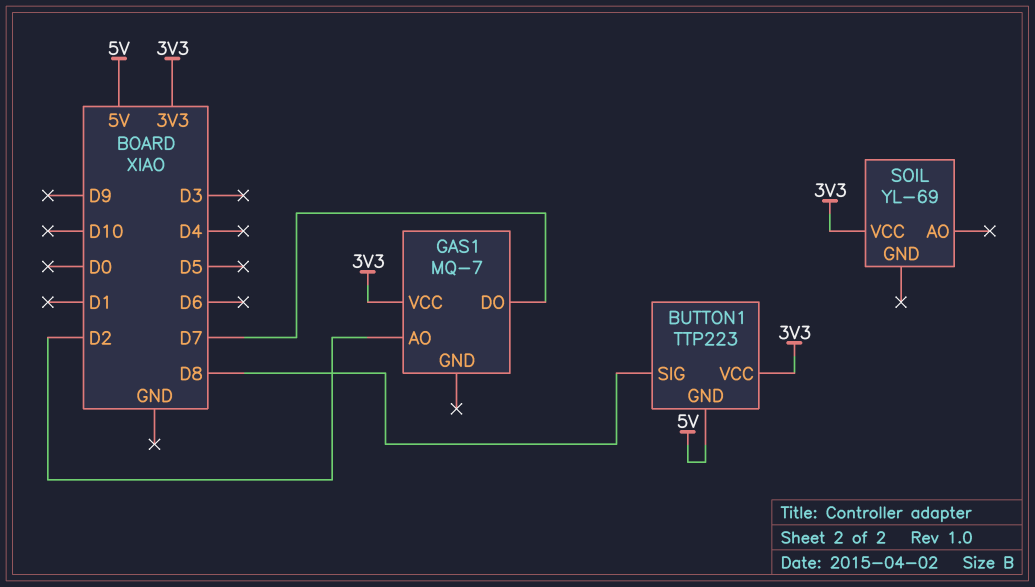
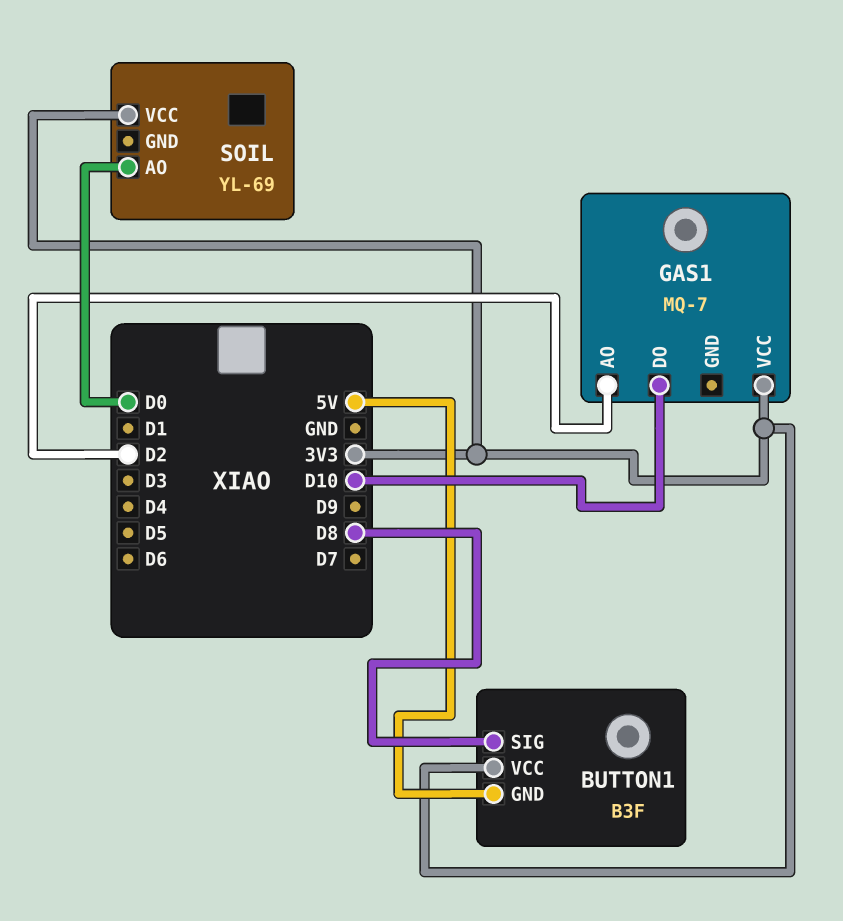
BUTTON1: TTP223 -> B3F
GAS1 pin DO: D7 -> D10
SOIL pin AO: none -> D0

